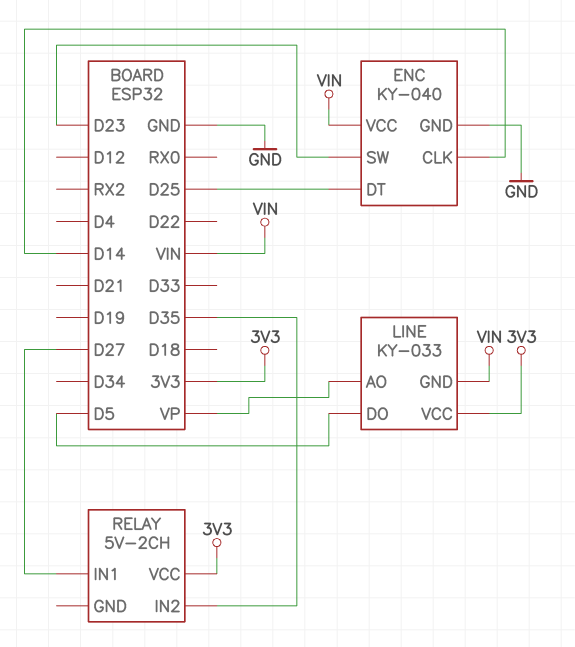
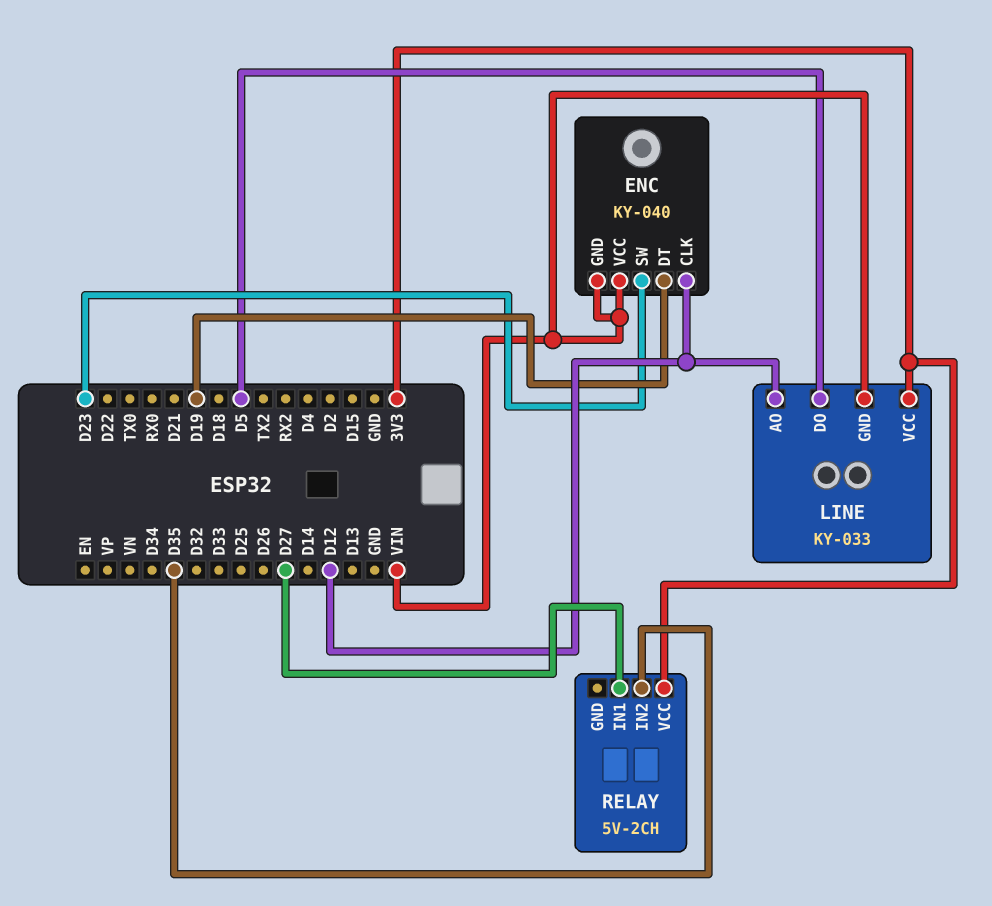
ENC pin CLK: D14 -> D12
ENC pin DT: D25 -> D19
ENC pin GND: GND -> VIN
LINE pin AO: VP -> D12

